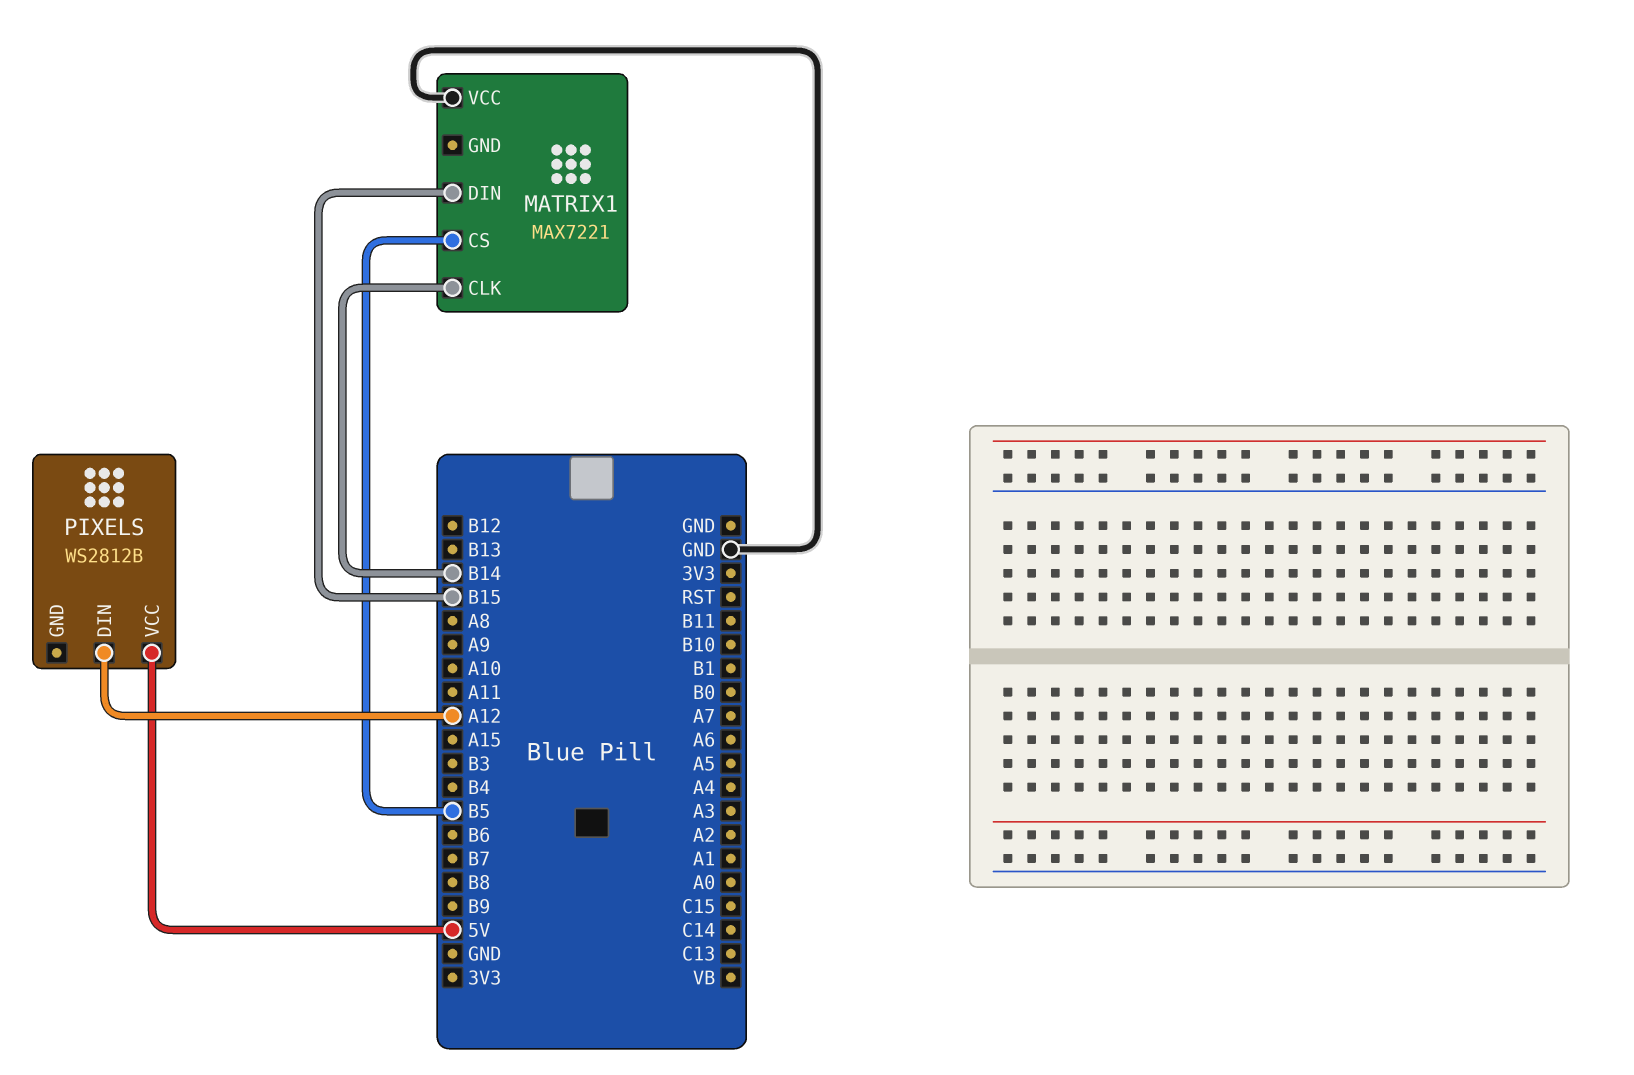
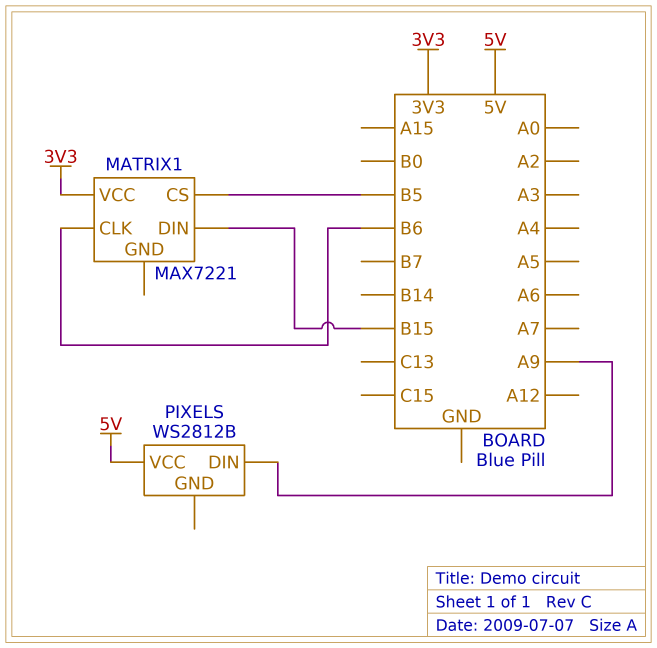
MATRIX1 pin CLK: B14 -> B6
MATRIX1 pin VCC: GND -> 3V3
PIXELS pin DIN: A12 -> A9

